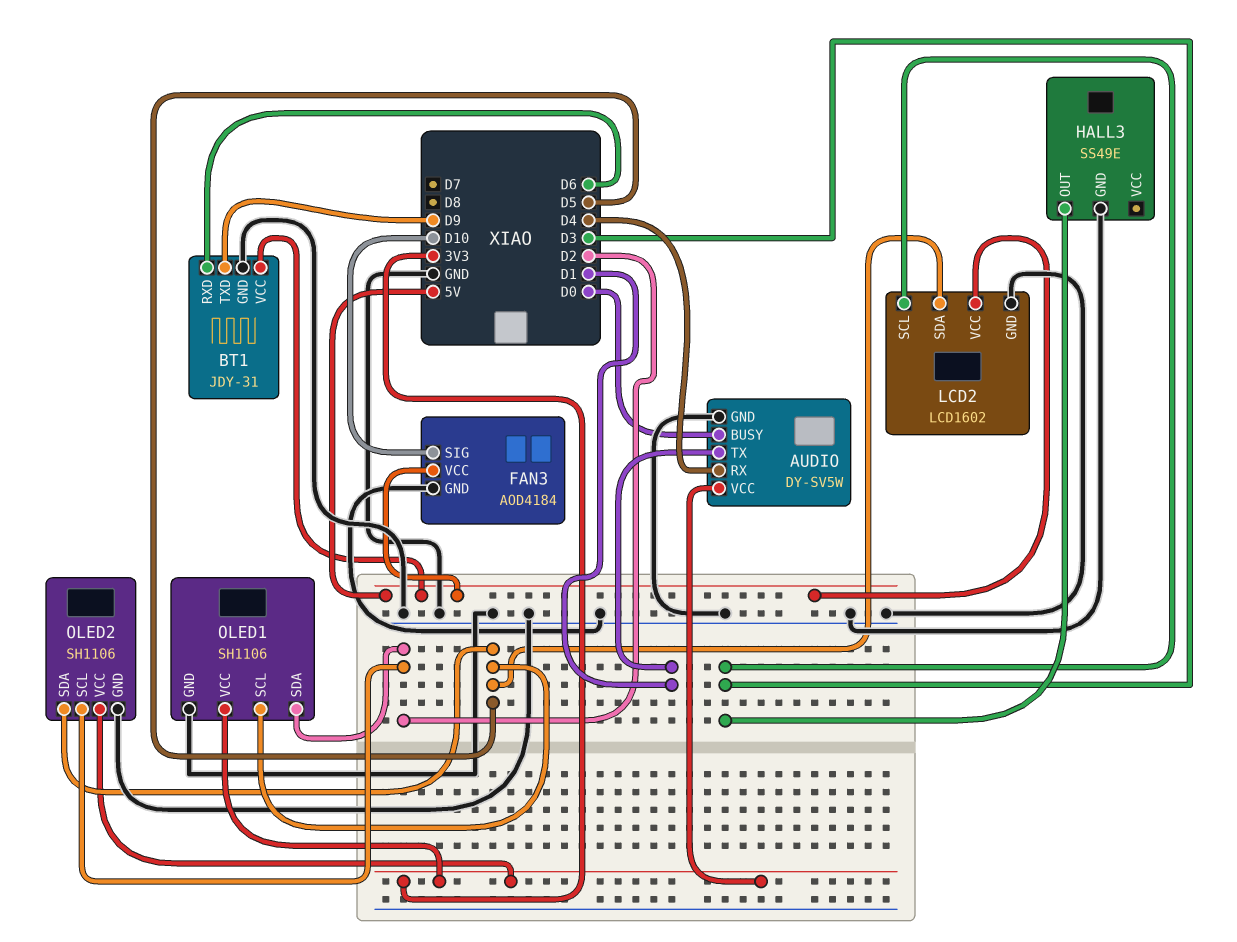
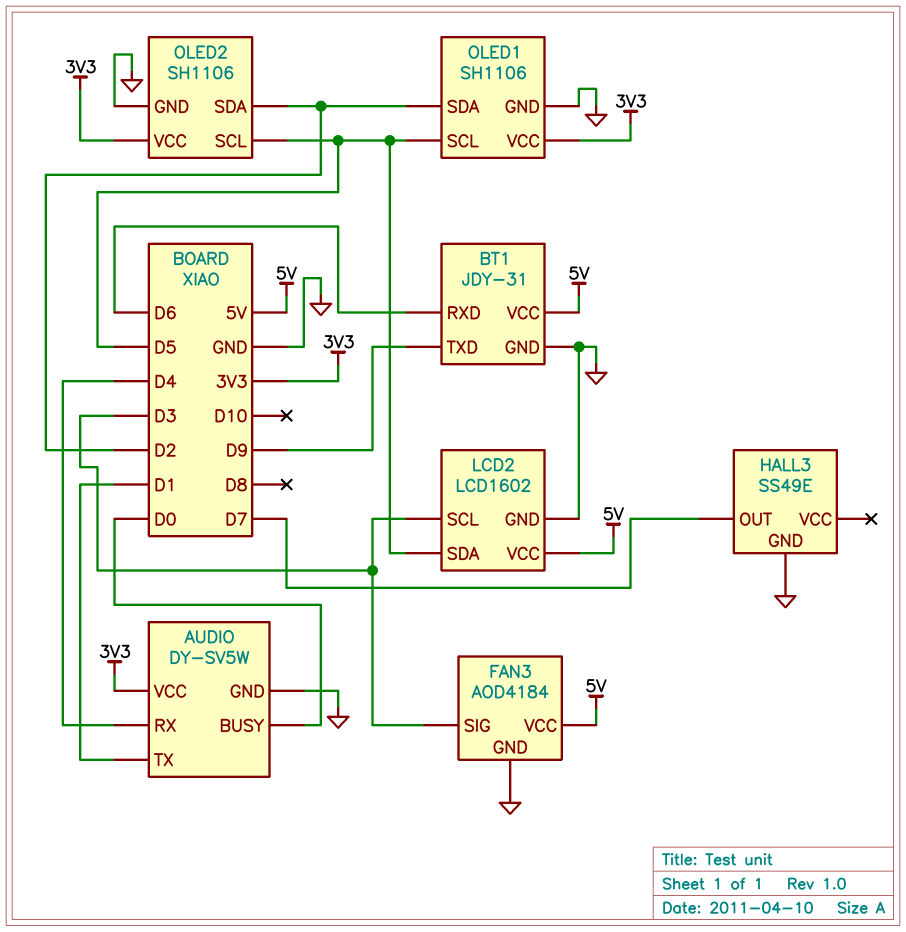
FAN3 pin SIG: D10 -> D3
HALL3 pin OUT: D3 -> D7
OLED2 pin SCL: D2 -> D5
OLED2 pin SDA: D5 -> D2

